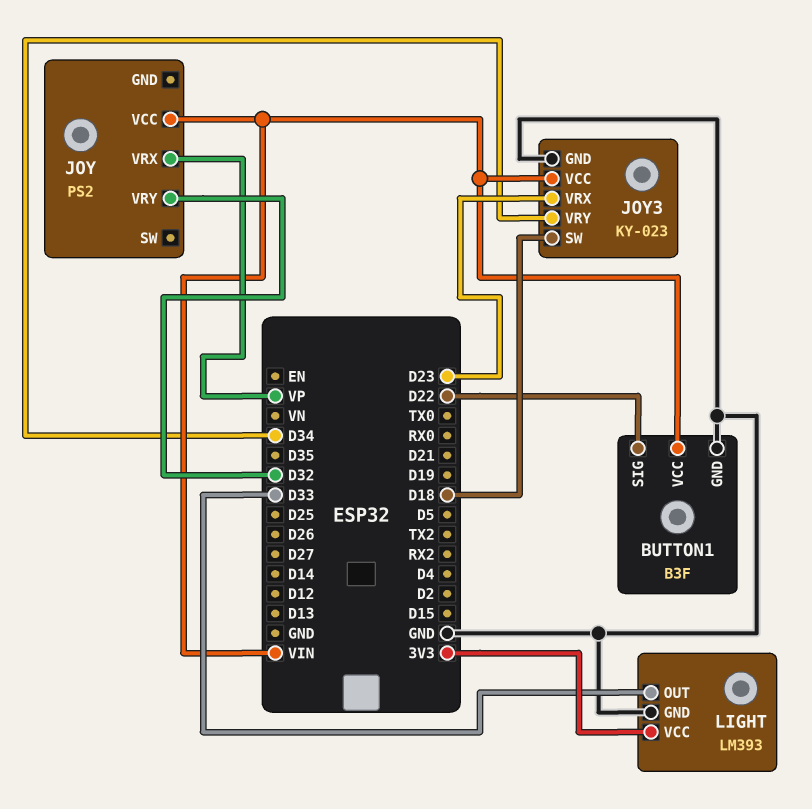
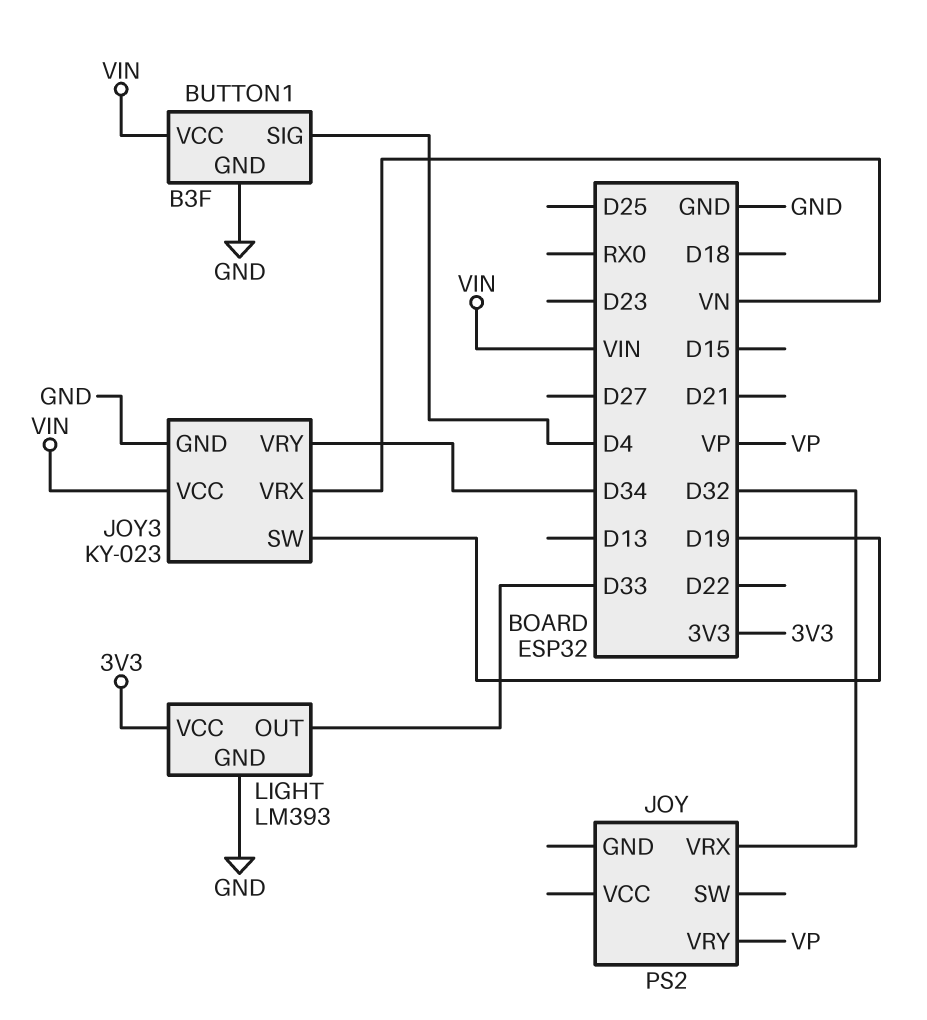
BUTTON1 pin SIG: D22 -> D4
JOY pin VCC: VIN -> none
JOY pin VRX: VP -> D32
JOY pin VRY: D32 -> VP
JOY3 pin SW: D18 -> D19
JOY3 pin VRX: D23 -> VN

